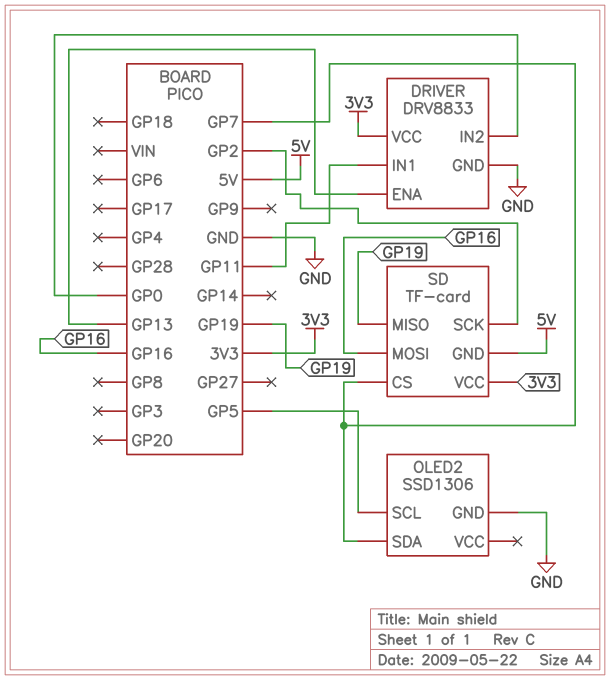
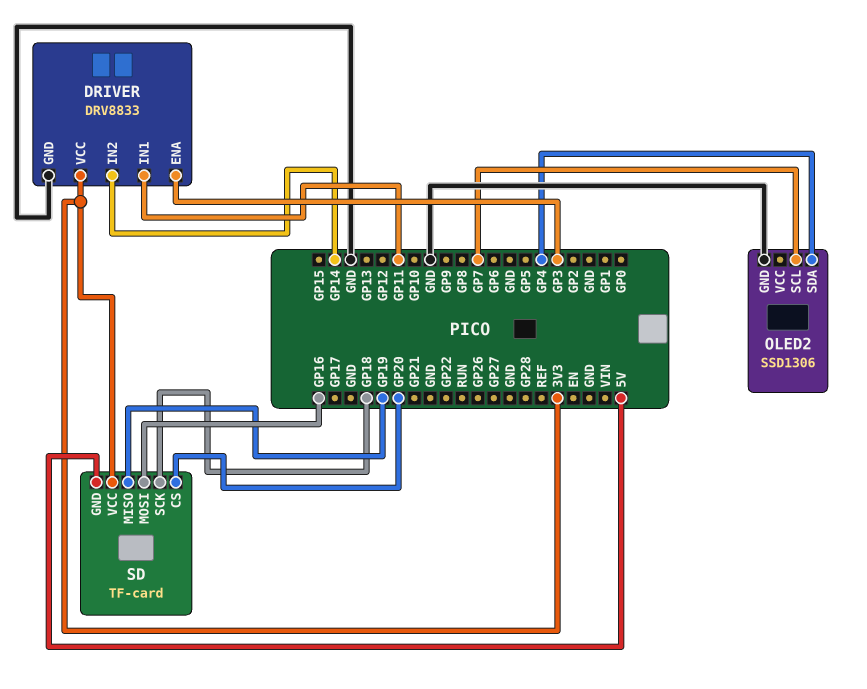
DRIVER pin ENA: GP13 -> GP3
DRIVER pin IN2: GP0 -> GP14
OLED2 pin SCL: GP5 -> GP7
OLED2 pin SDA: GP7 -> GP4
SD pin CS: GP7 -> GP20
SD pin SCK: GP2 -> GP18

